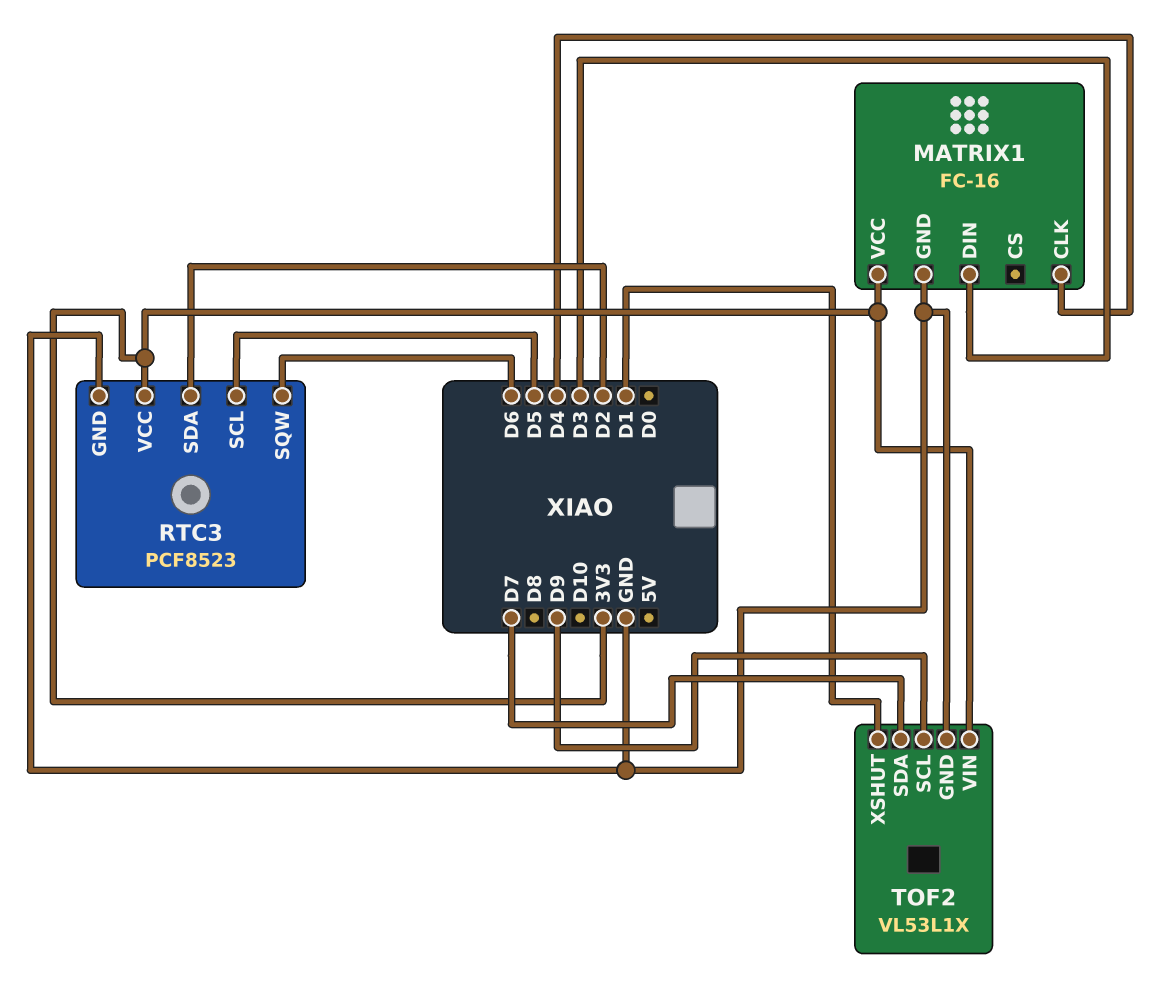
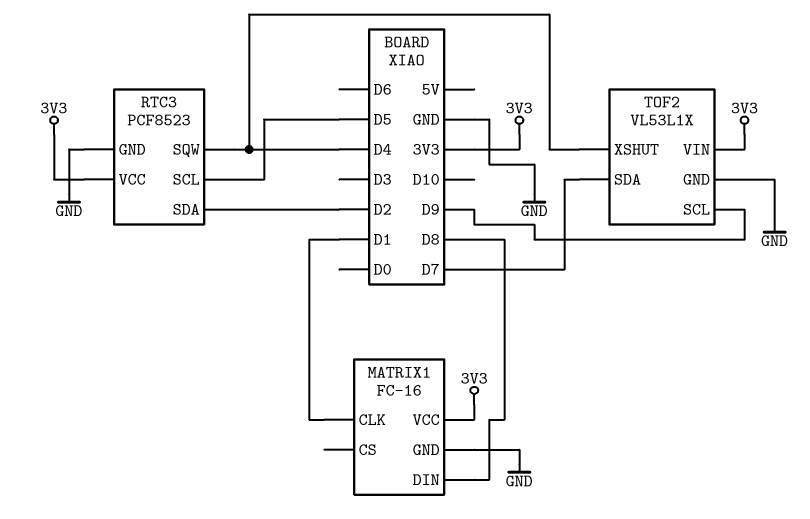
MATRIX1 pin CLK: D4 -> D1
MATRIX1 pin DIN: D3 -> D8
RTC3 pin SQW: D6 -> D4
TOF2 pin XSHUT: D1 -> D4

